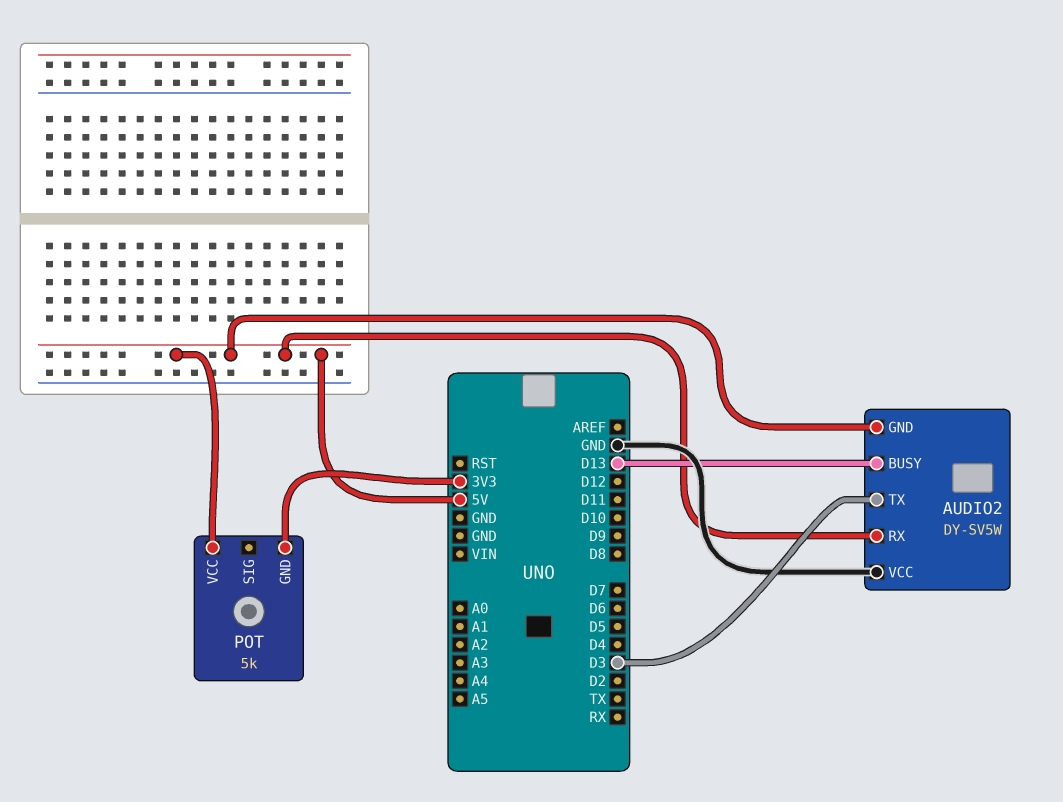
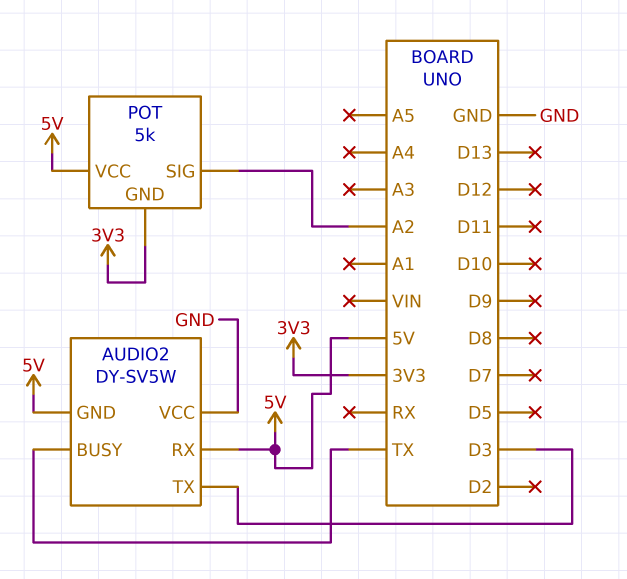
AUDIO2 pin BUSY: D13 -> TX
POT pin SIG: none -> A2

